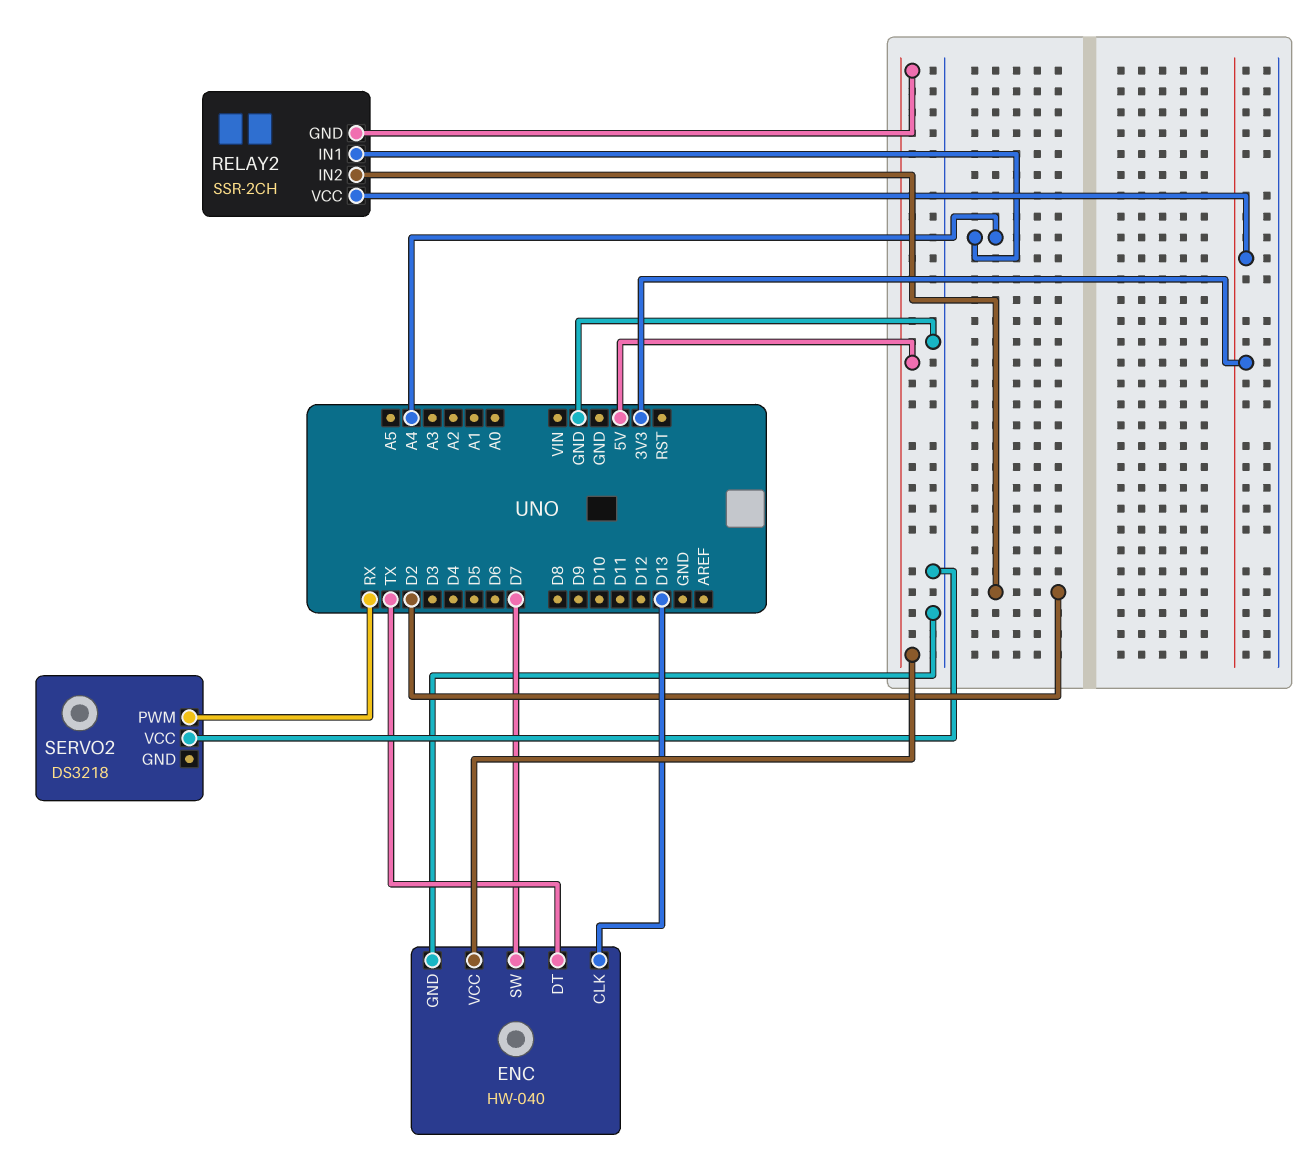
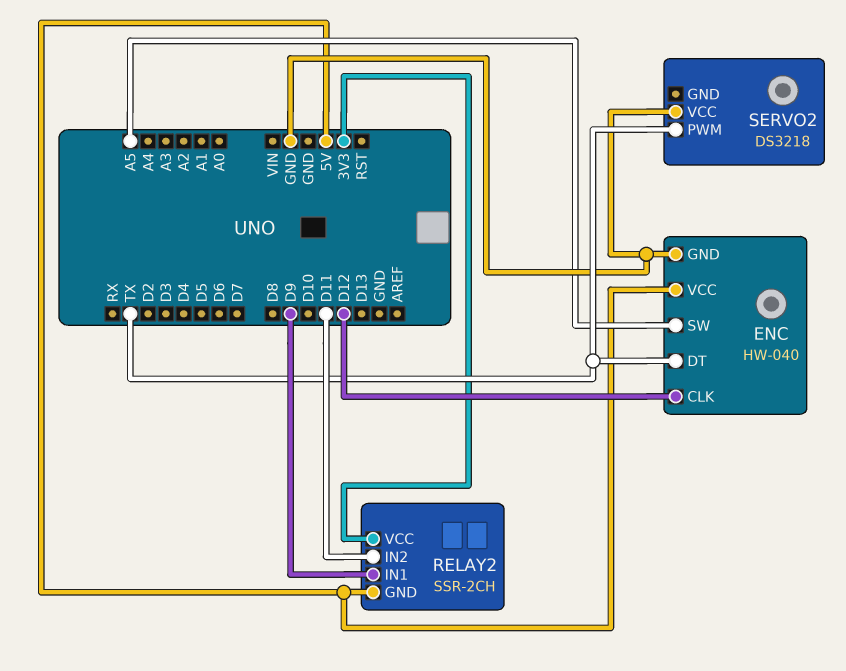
ENC pin CLK: D13 -> D12
ENC pin SW: D7 -> A5
RELAY2 pin IN1: A4 -> D9
RELAY2 pin IN2: D2 -> D11
SERVO2 pin PWM: RX -> TX

